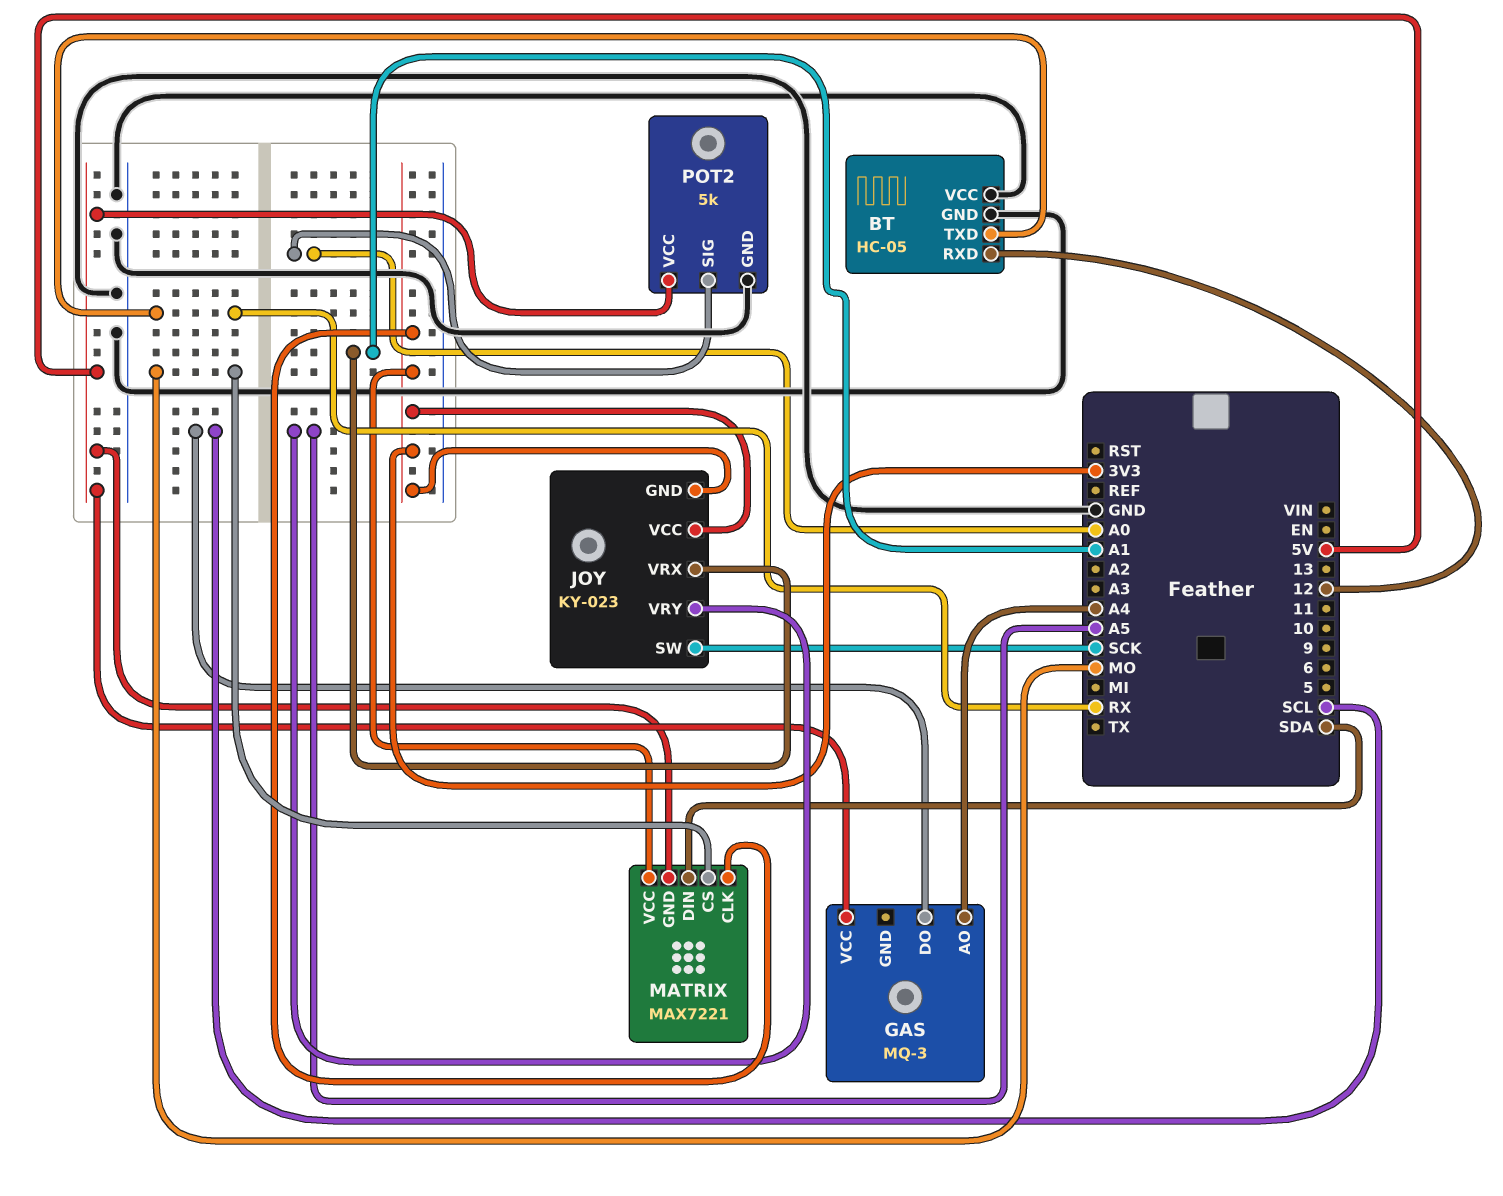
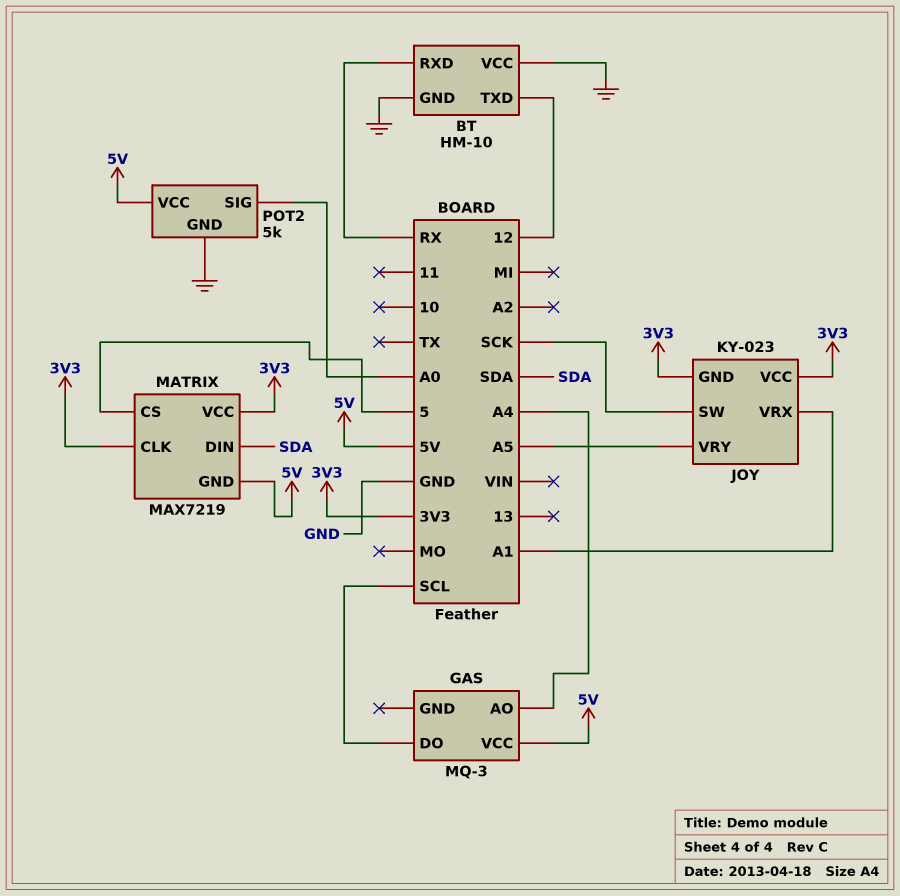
BT: HC-05 -> HM-10
BT pin RXD: 12 -> RX
BT pin TXD: RX -> 12
MATRIX: MAX7221 -> MAX7219
MATRIX pin CS: MO -> 5

